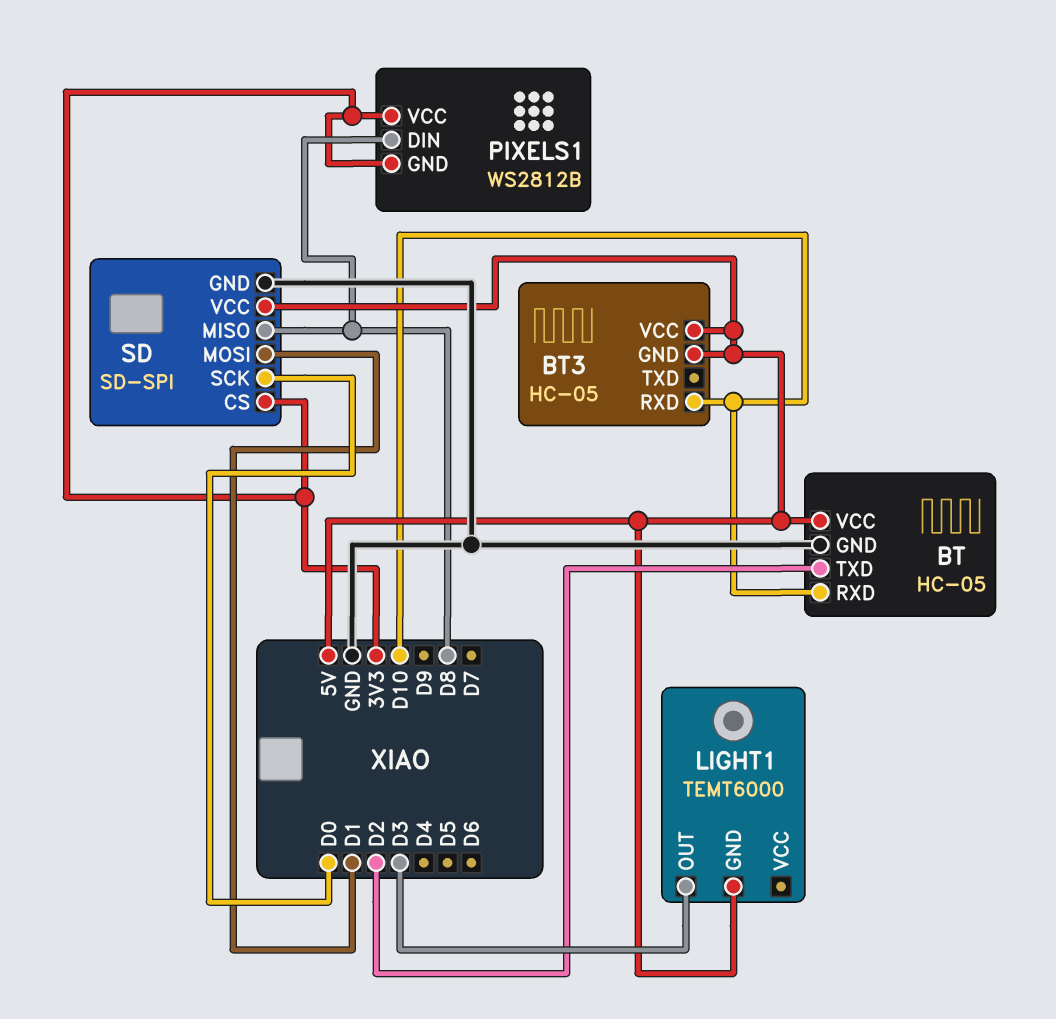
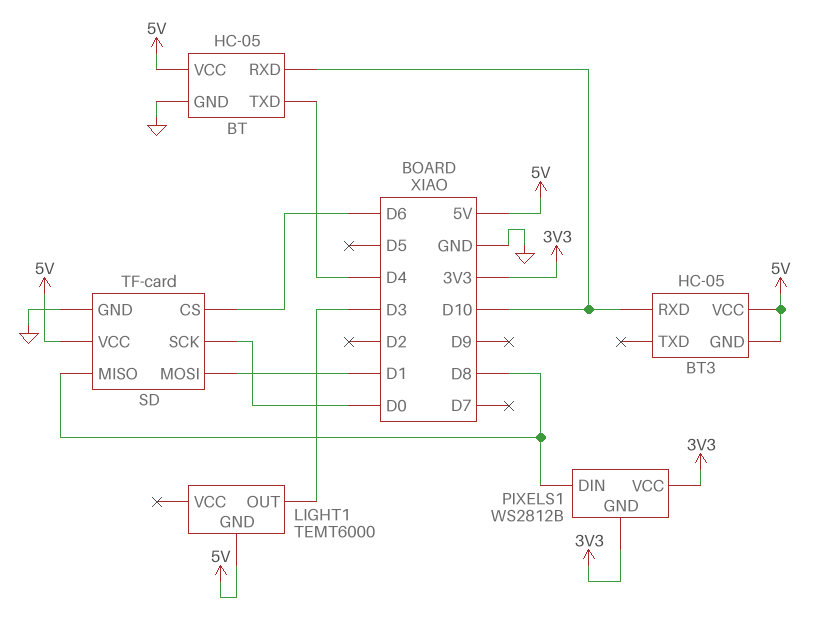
BT pin TXD: D2 -> D4
SD: SD-SPI -> TF-card
SD pin CS: 3V3 -> D6

